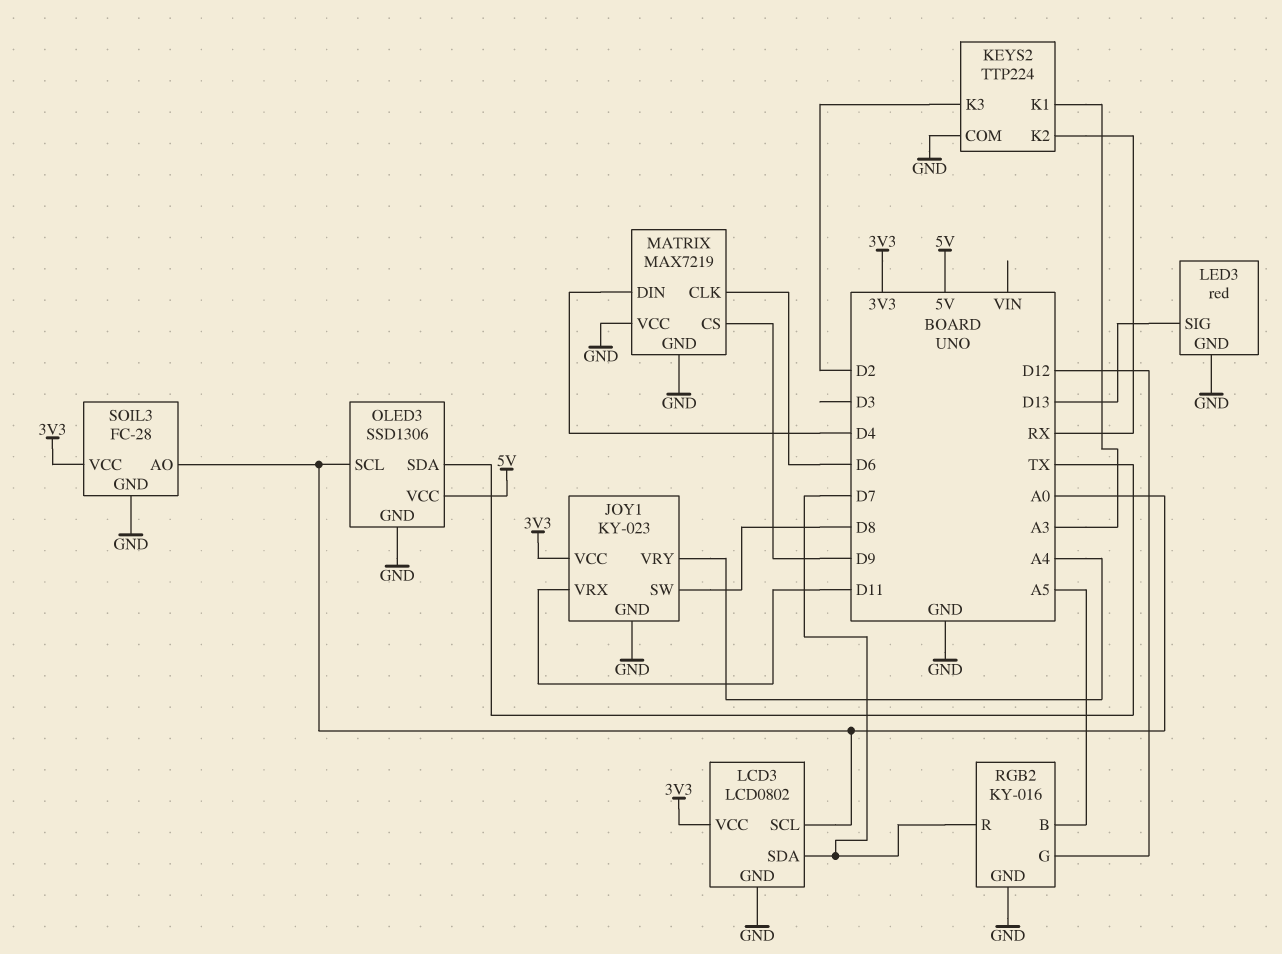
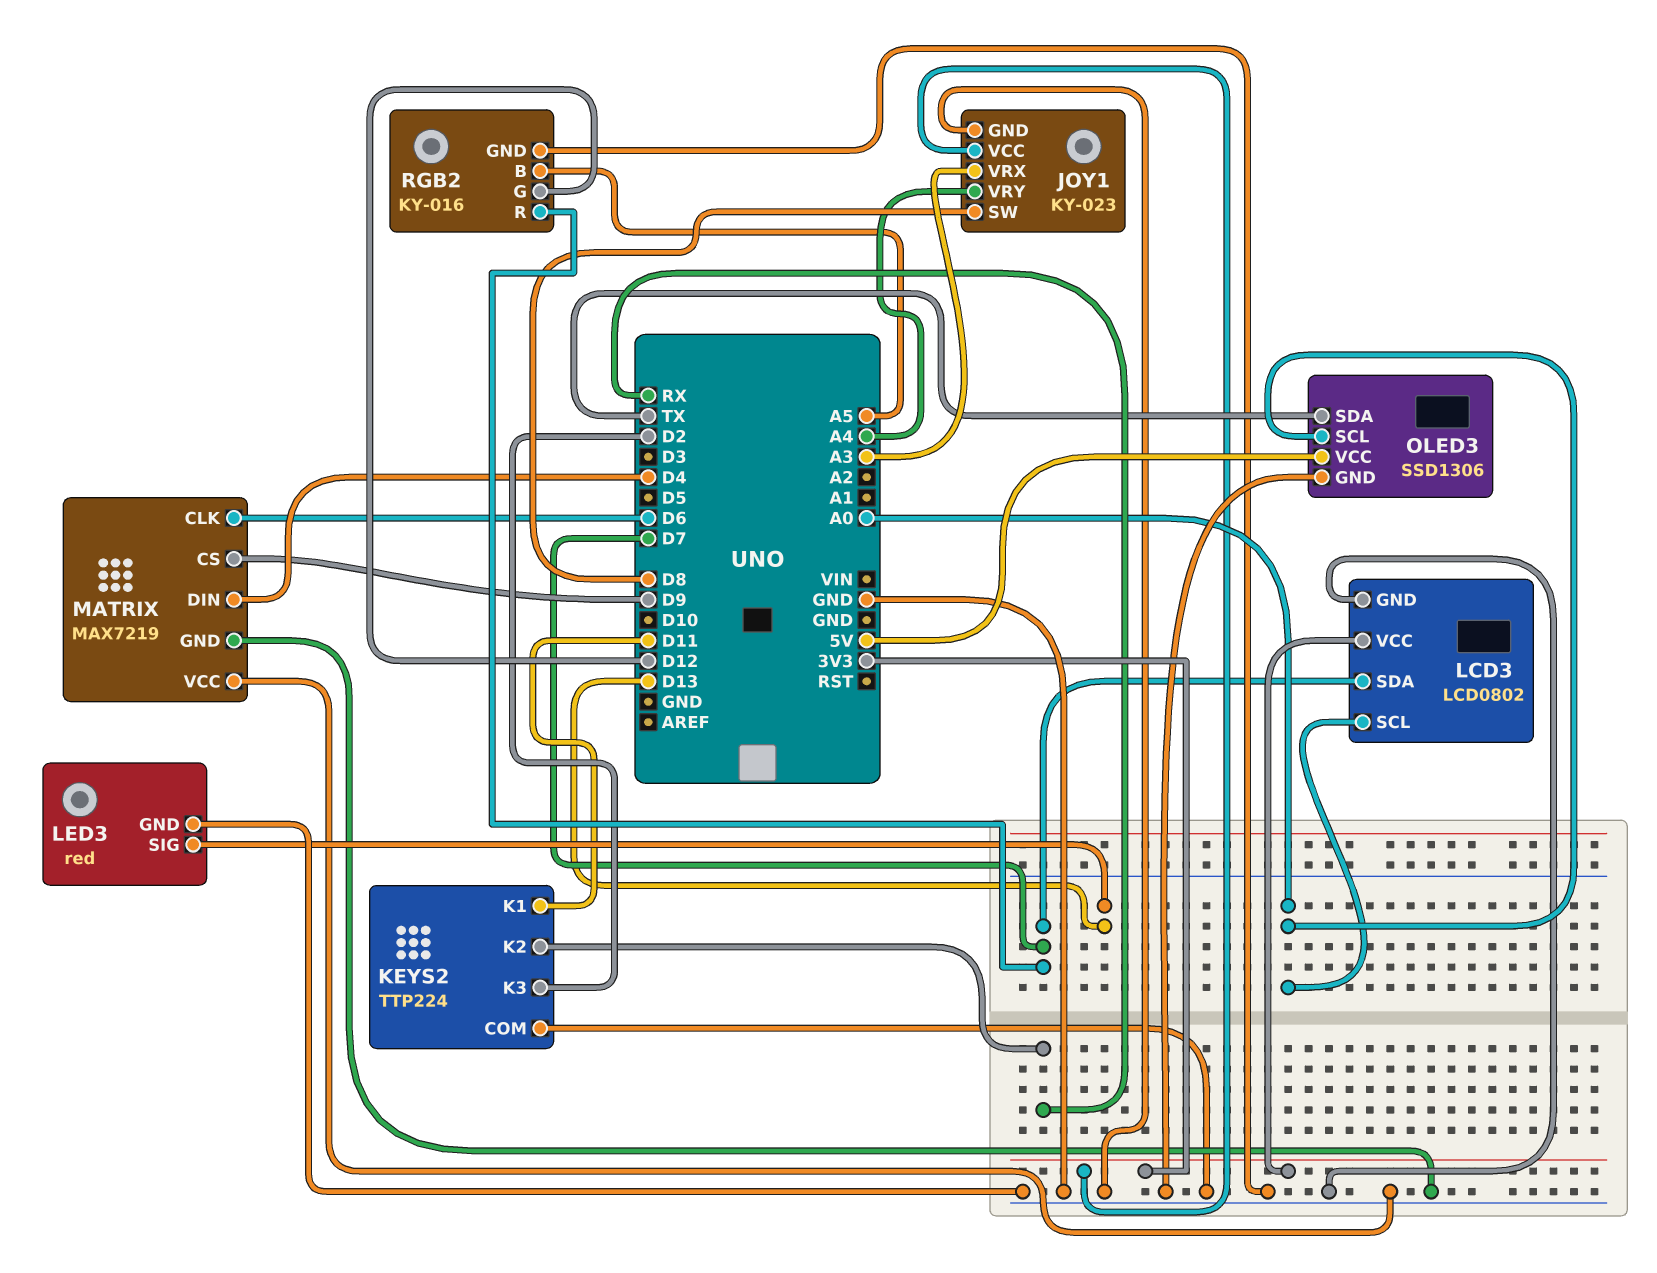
JOY1 pin VRX: D11 -> A3
KEYS2 pin K1: A3 -> D11
SOIL3: FC-28 -> none
SOIL3 pin AO: A0 -> none
SOIL3 pin GND: GND -> none
SOIL3 pin VCC: 3V3 -> none

